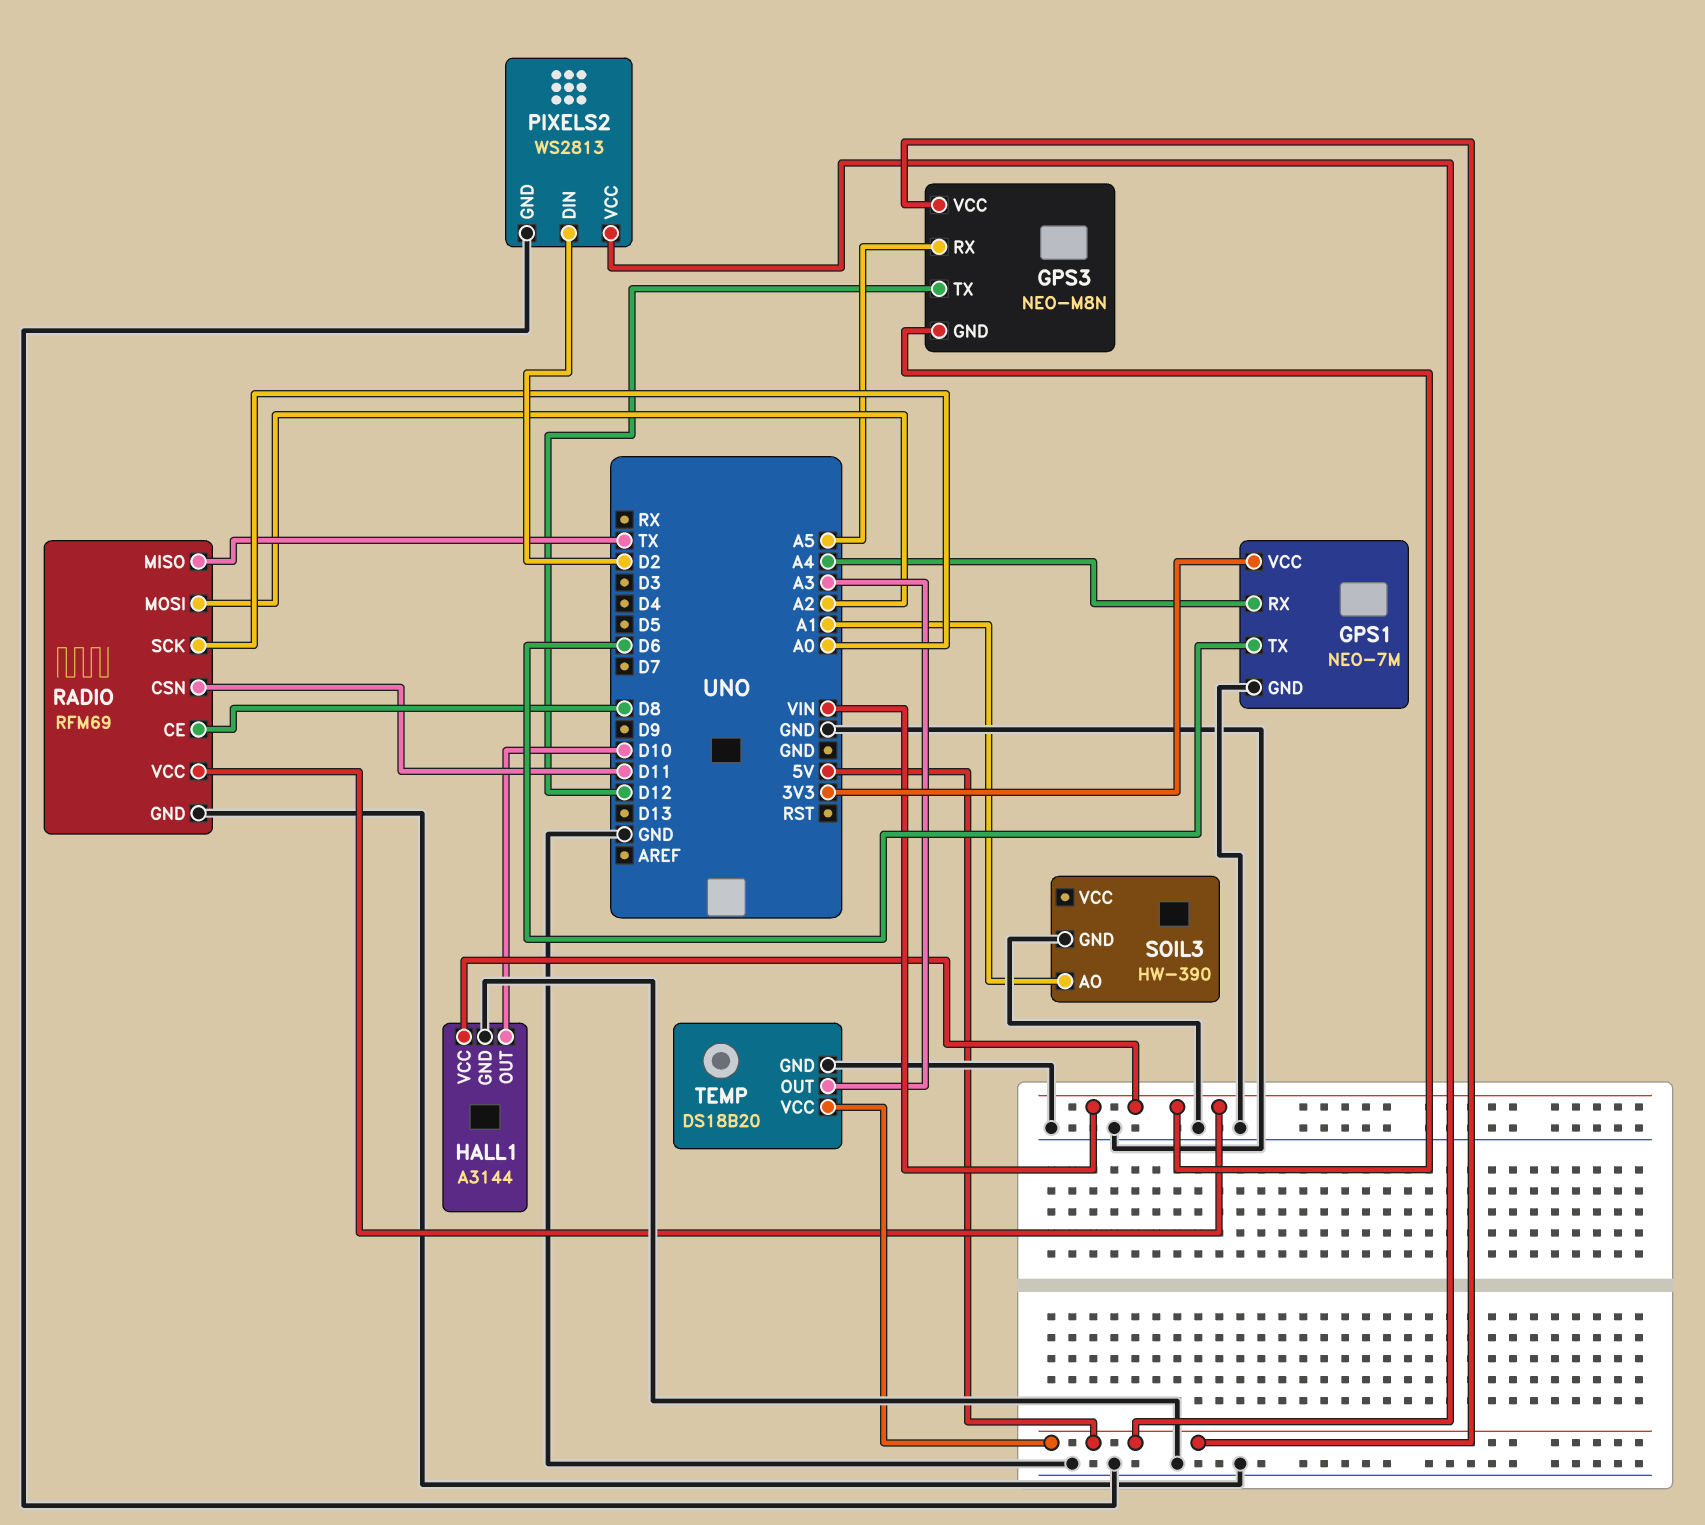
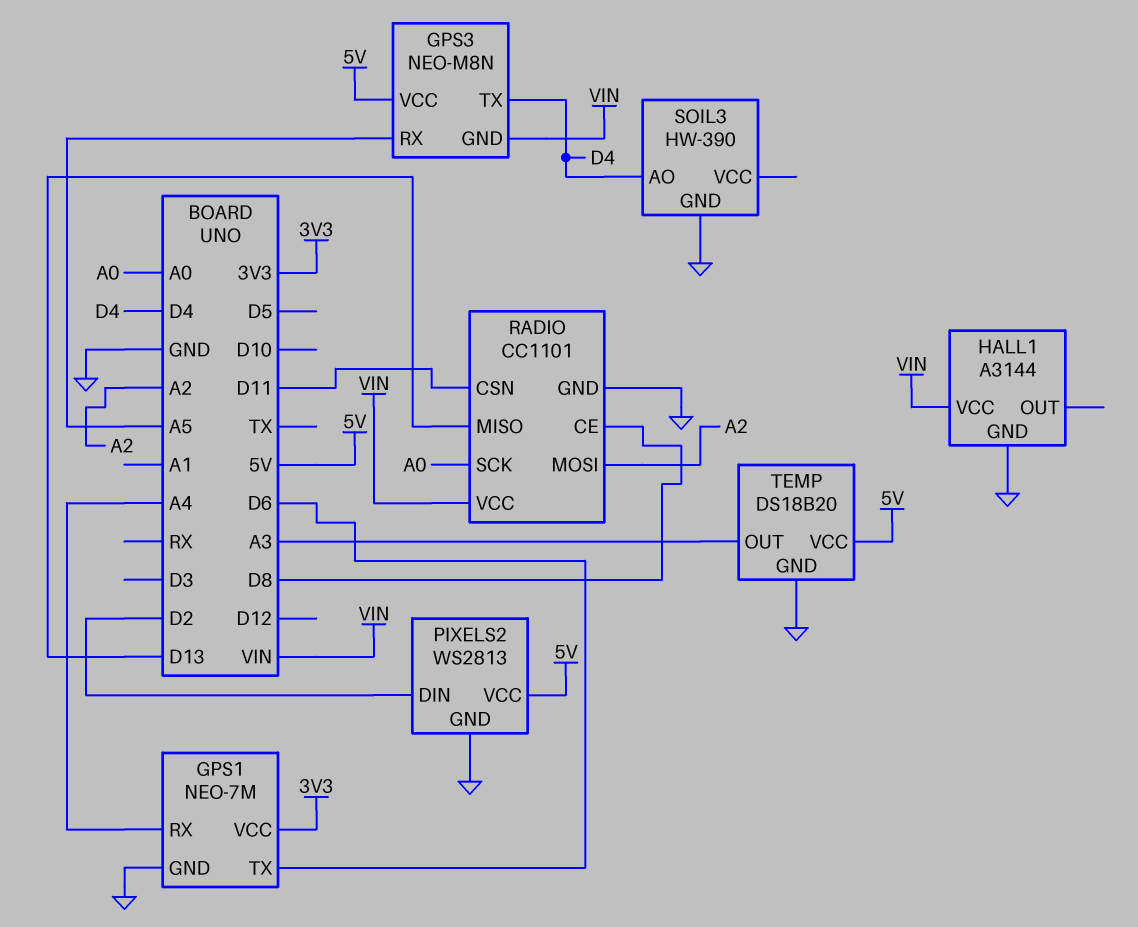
GPS3 pin TX: D12 -> D4
HALL1 pin OUT: D10 -> none
RADIO: RFM69 -> CC1101
RADIO pin MISO: TX -> D13
SOIL3 pin AO: A1 -> D4

